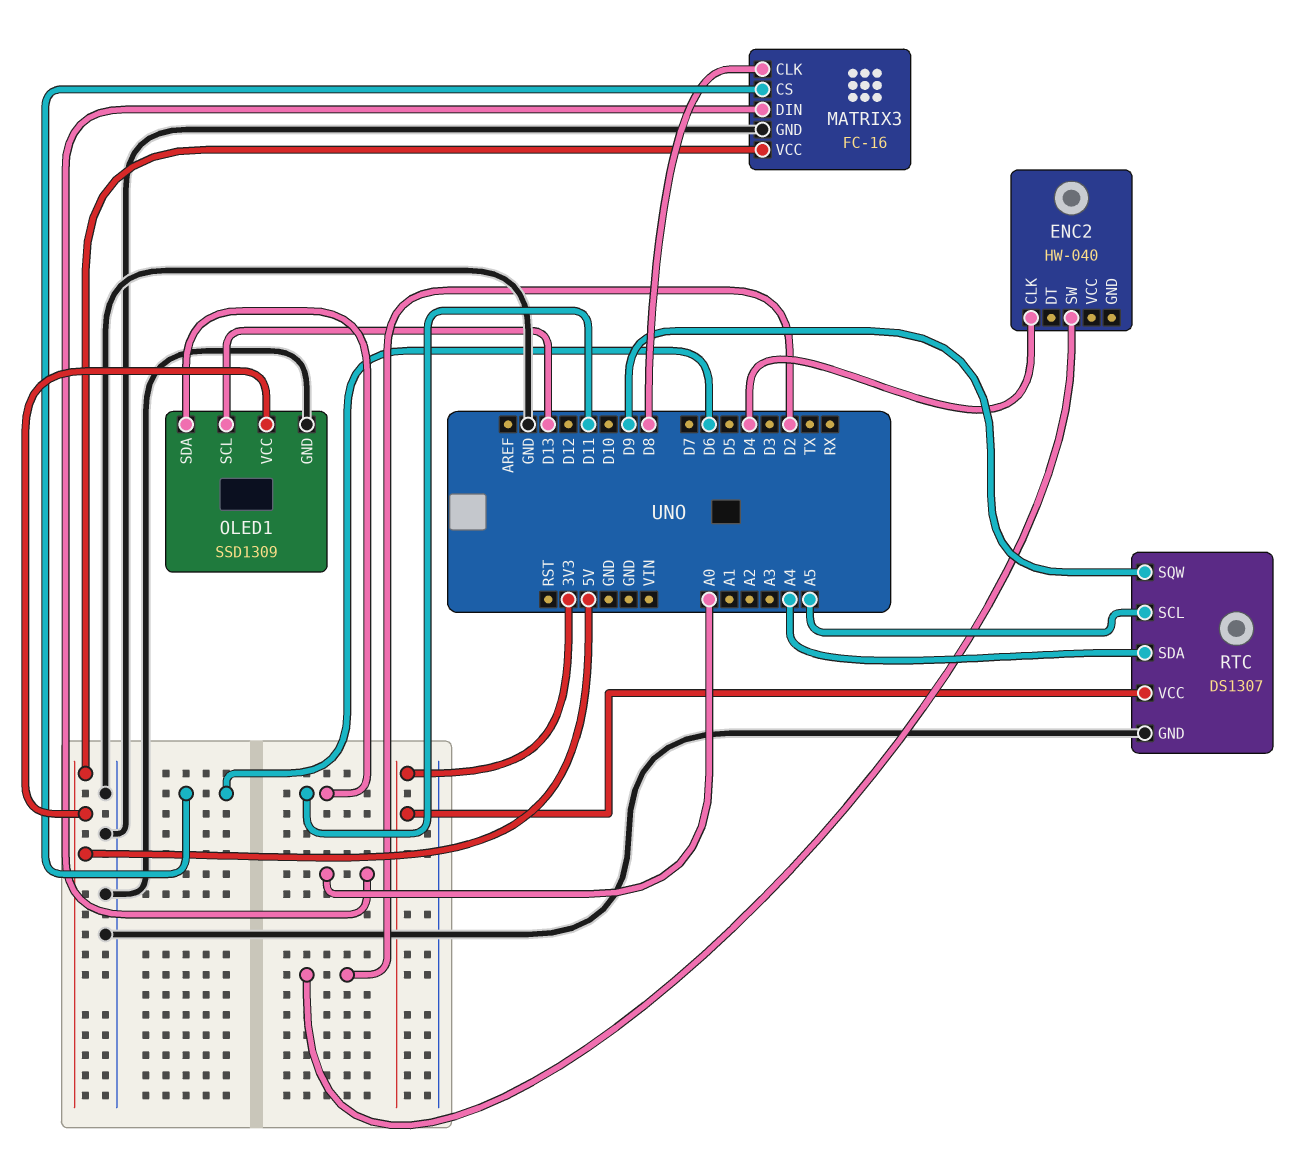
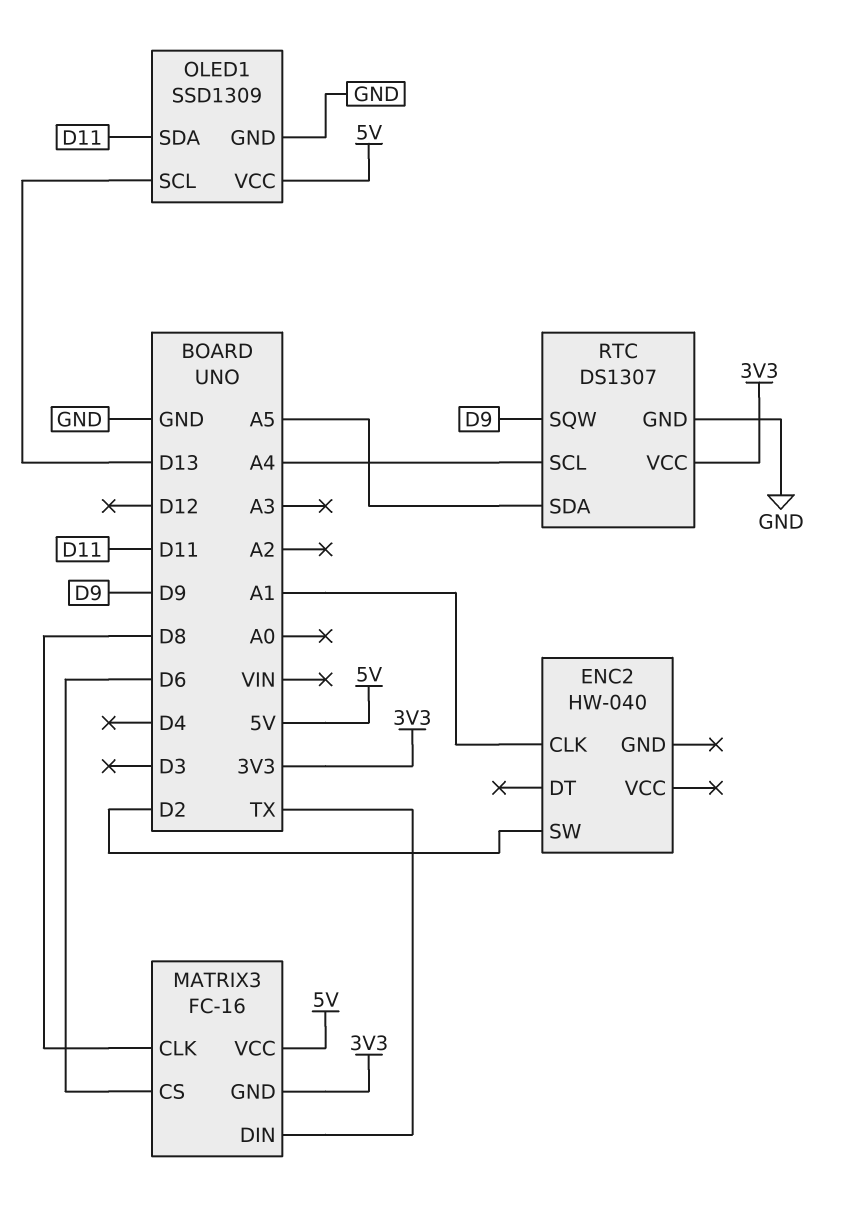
ENC2 pin CLK: D4 -> A1
MATRIX3 pin DIN: A0 -> TX
MATRIX3 pin GND: GND -> 3V3
RTC pin SCL: A5 -> A4
RTC pin SDA: A4 -> A5

